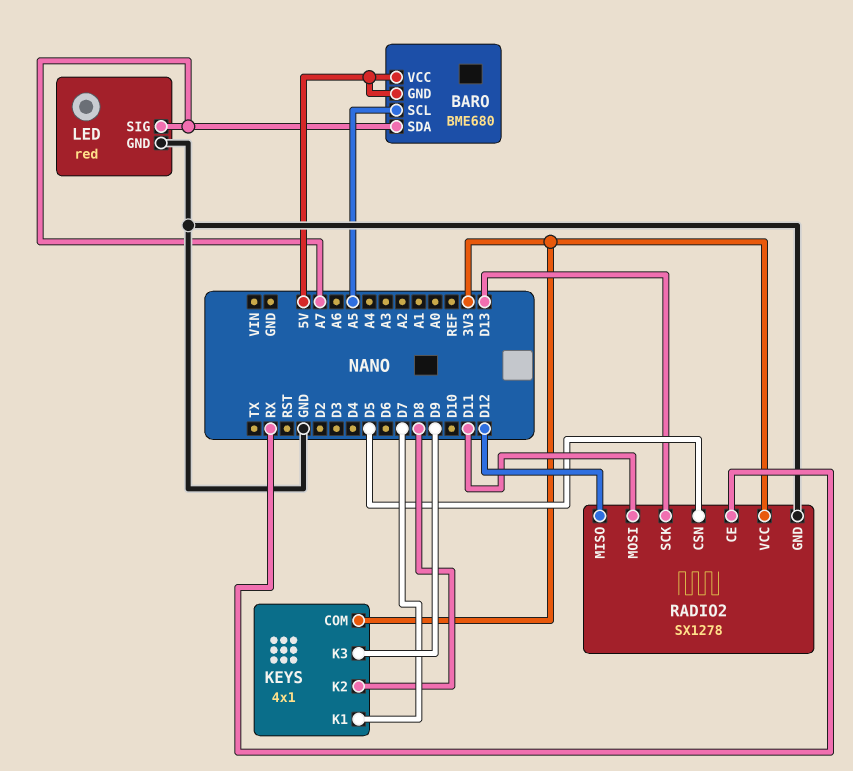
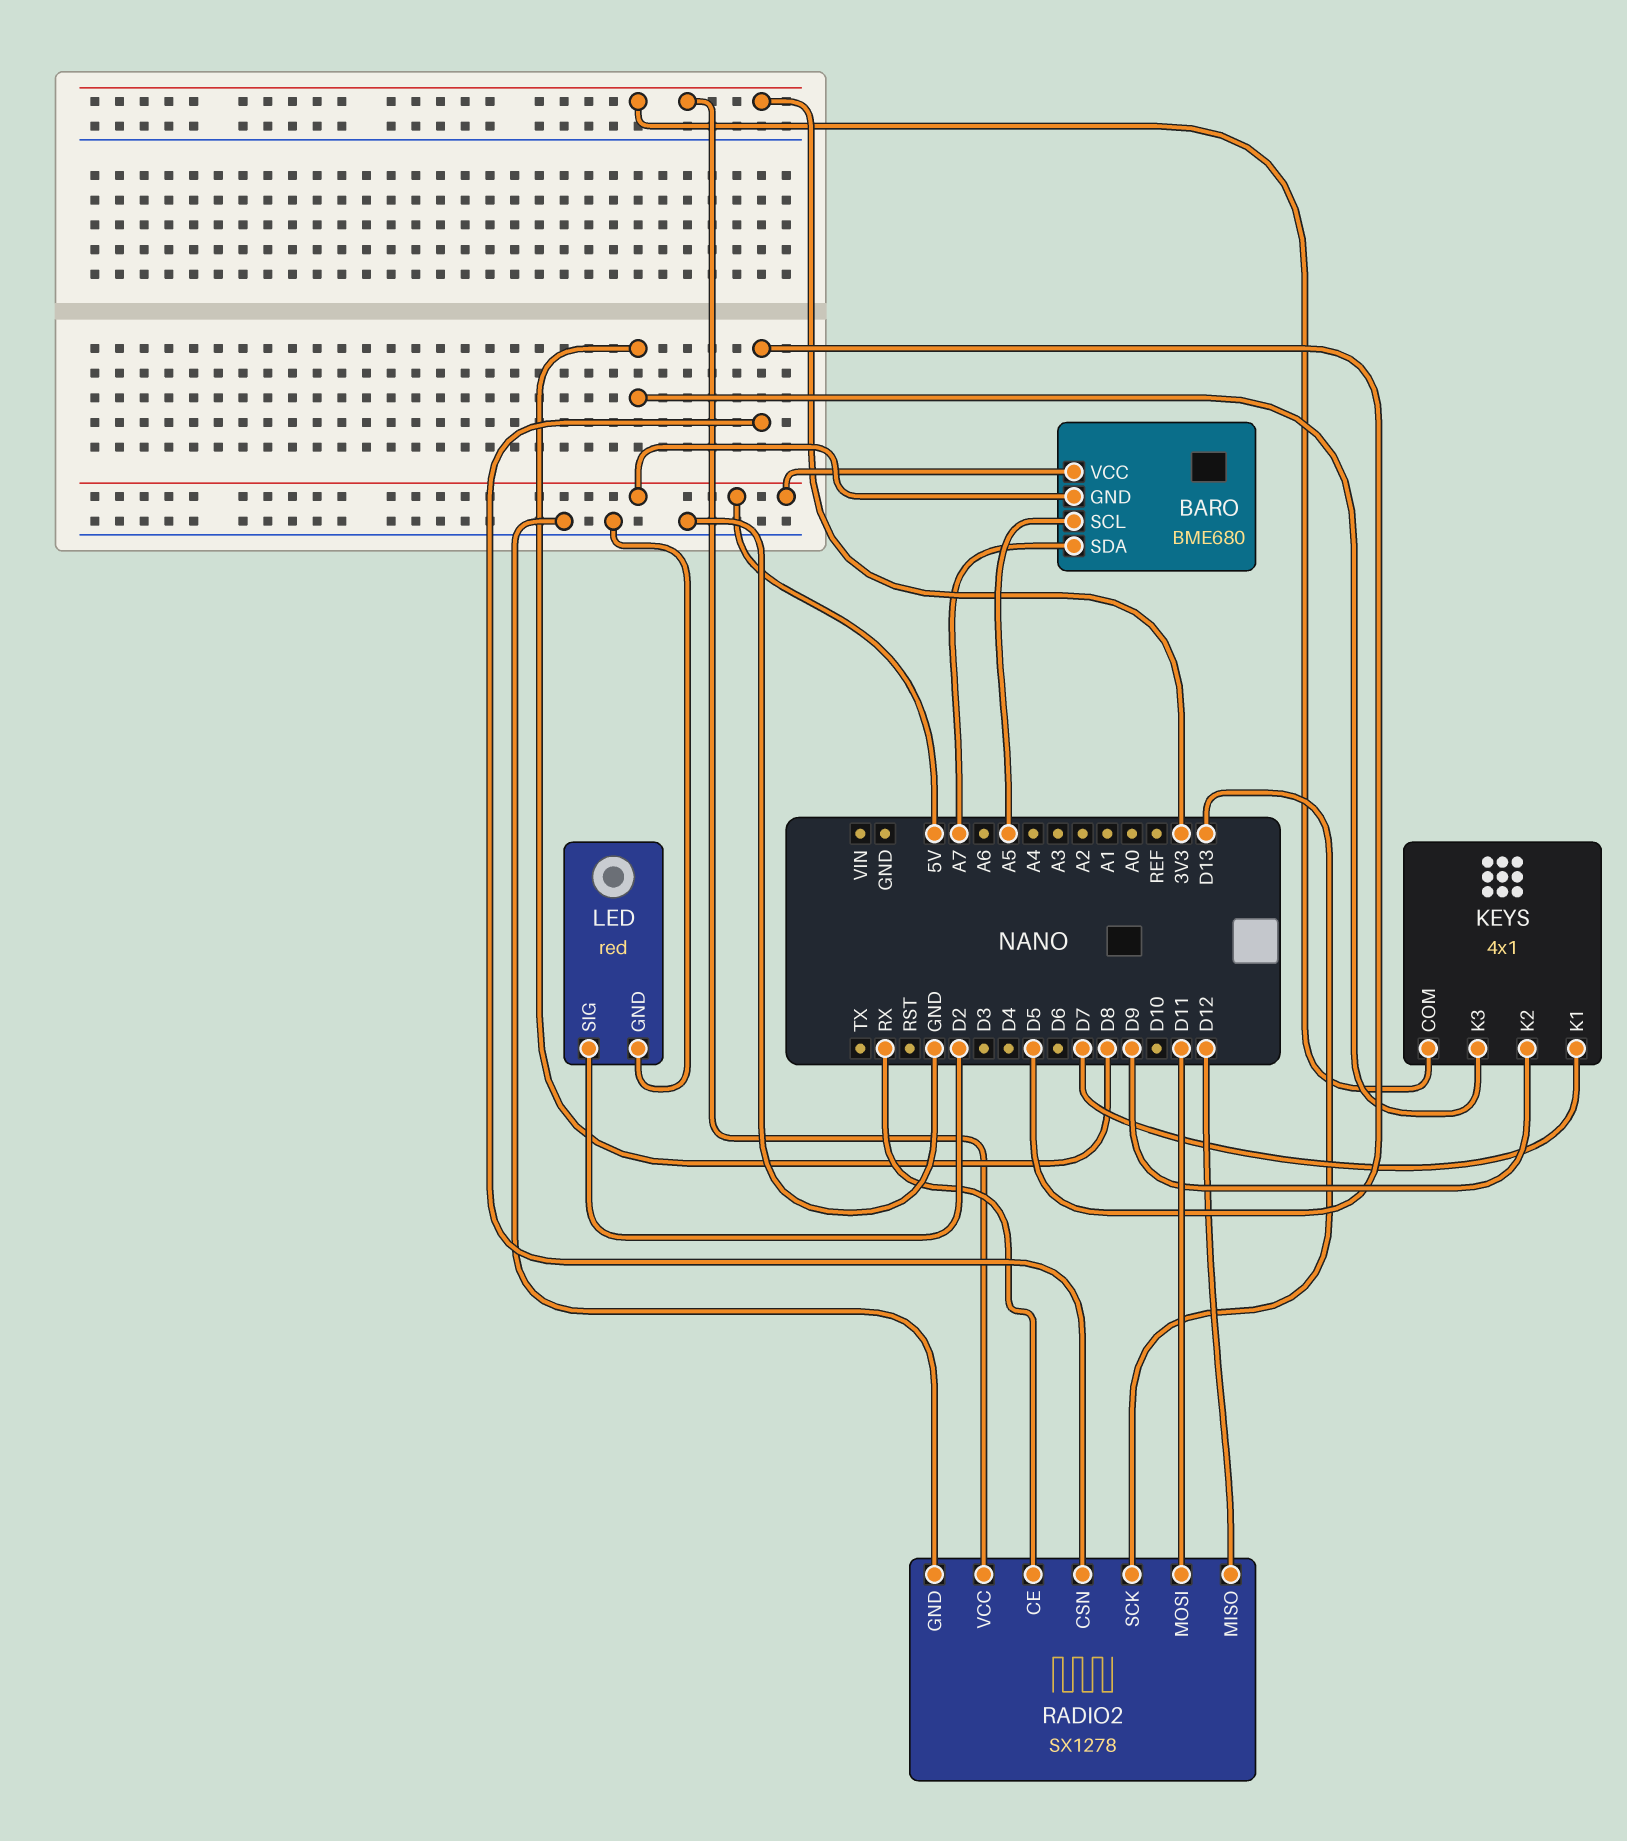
KEYS pin K2: D8 -> D9
KEYS pin K3: D9 -> D8
LED pin SIG: A7 -> D2

